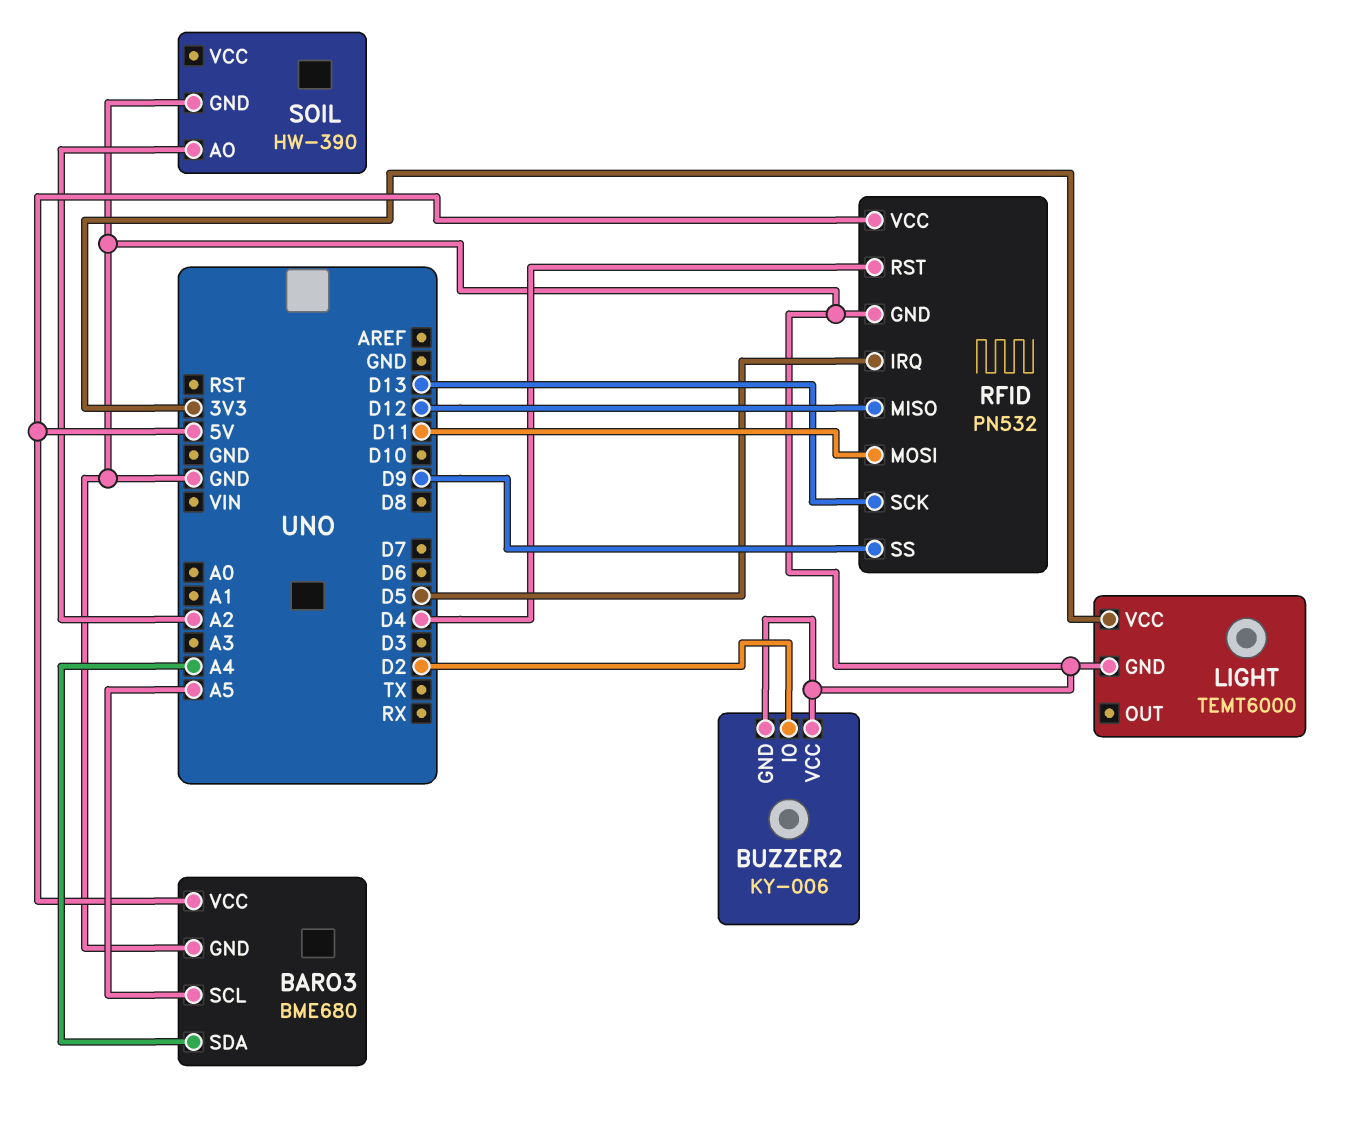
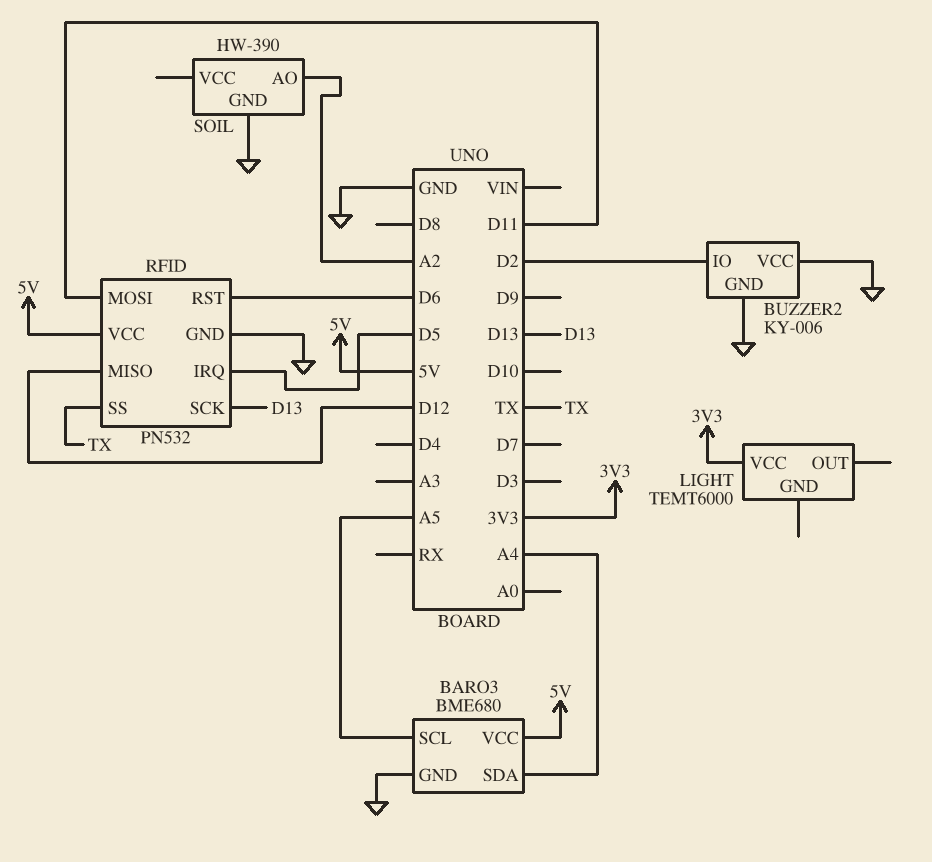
LIGHT pin GND: GND -> none
RFID pin RST: D4 -> D6
RFID pin SS: D9 -> TX

